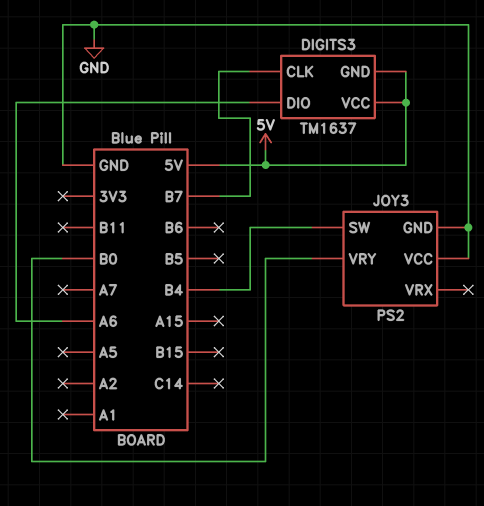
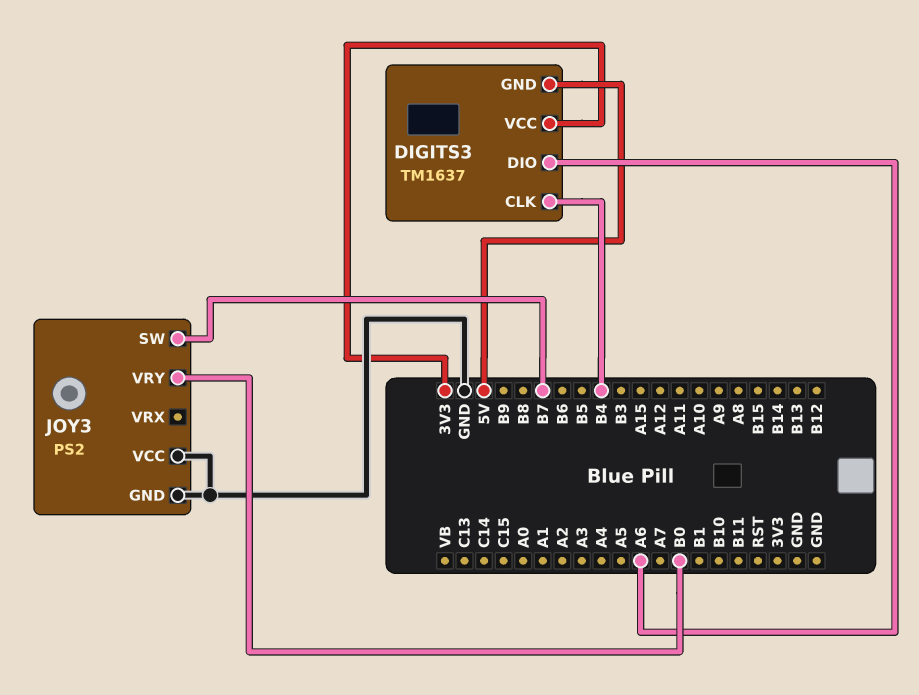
DIGITS3 pin CLK: B7 -> B4
DIGITS3 pin VCC: 5V -> 3V3
JOY3 pin SW: B4 -> B7

